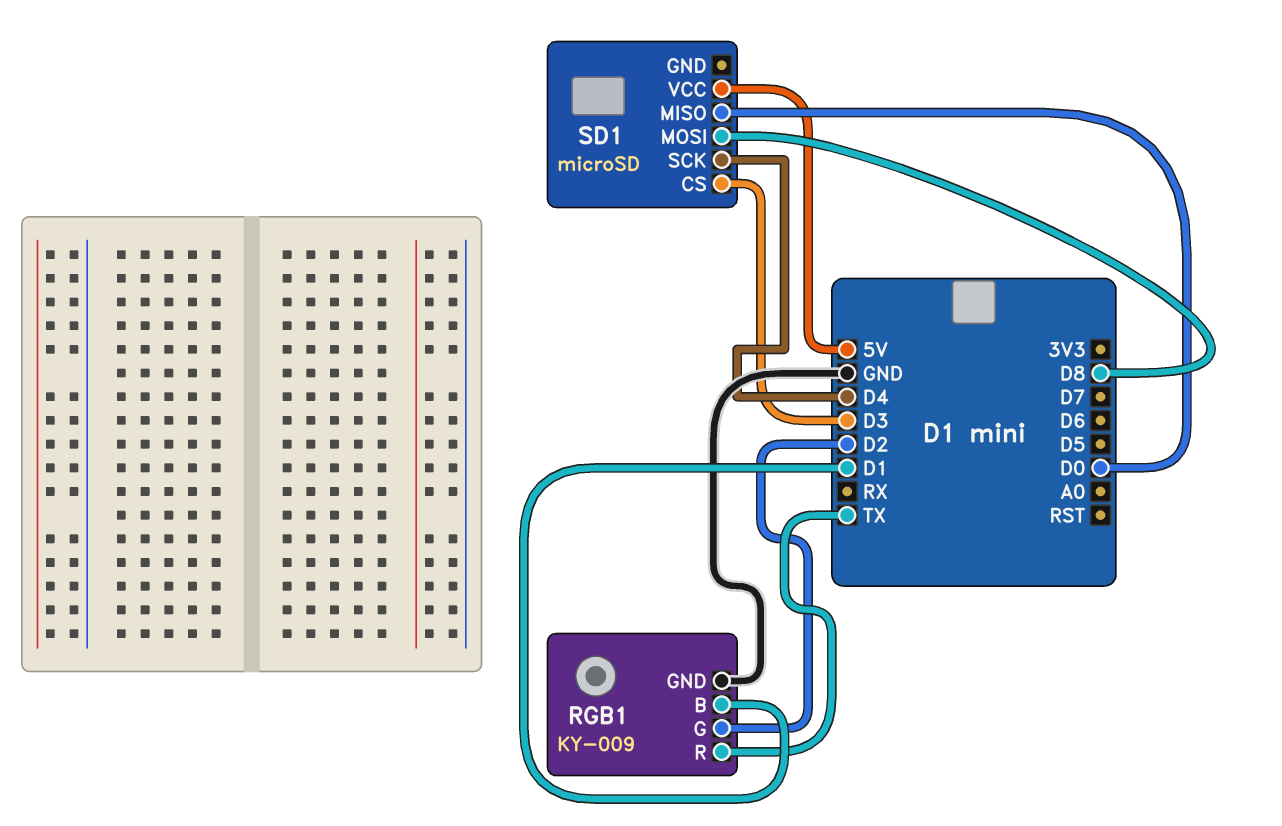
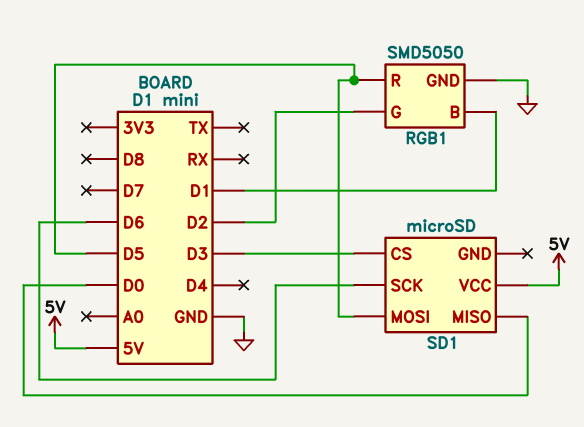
RGB1: KY-009 -> SMD5050
RGB1 pin R: TX -> D5
SD1 pin MOSI: D8 -> D5
SD1 pin SCK: D4 -> D6

